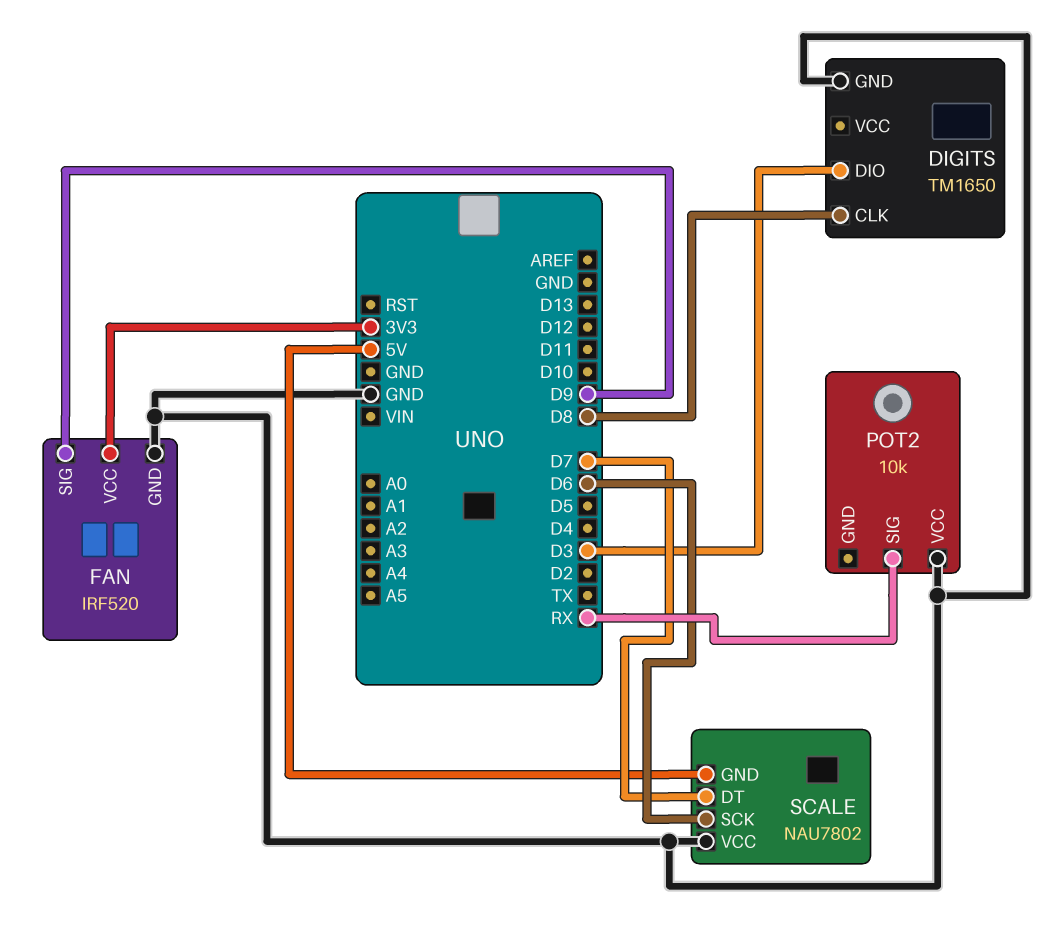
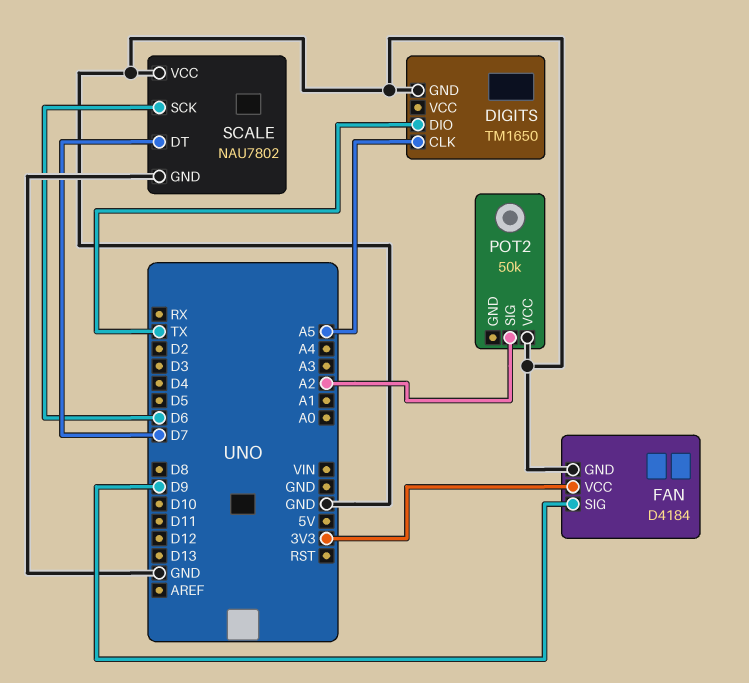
DIGITS pin CLK: D8 -> A5
DIGITS pin DIO: D3 -> TX
FAN: IRF520 -> D4184
POT2: 10k -> 50k
POT2 pin SIG: RX -> A2
SCALE pin GND: 5V -> GND

